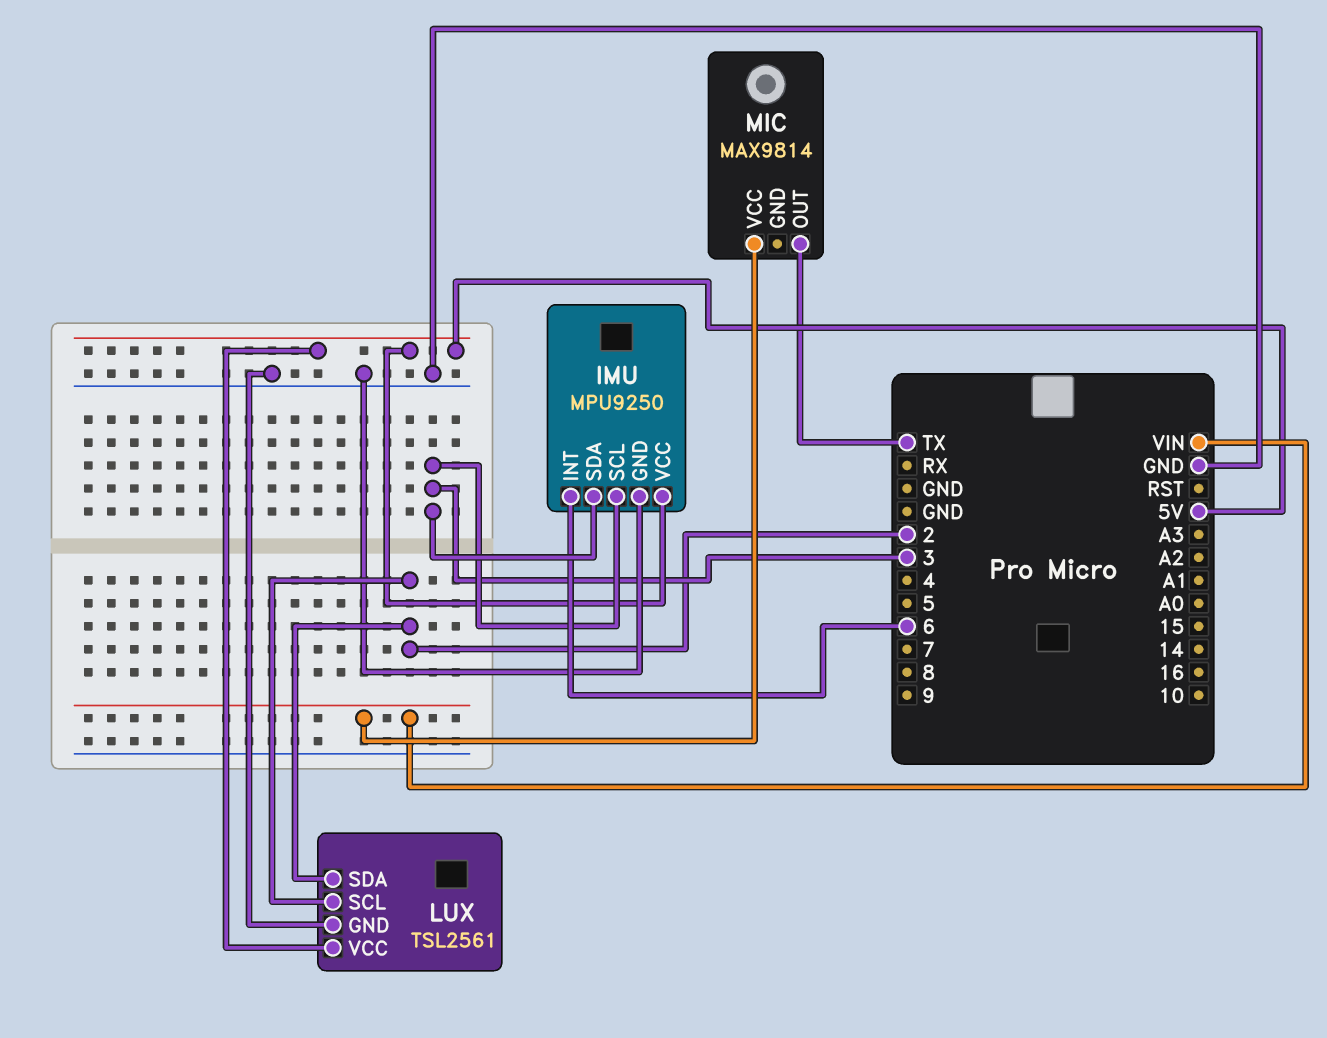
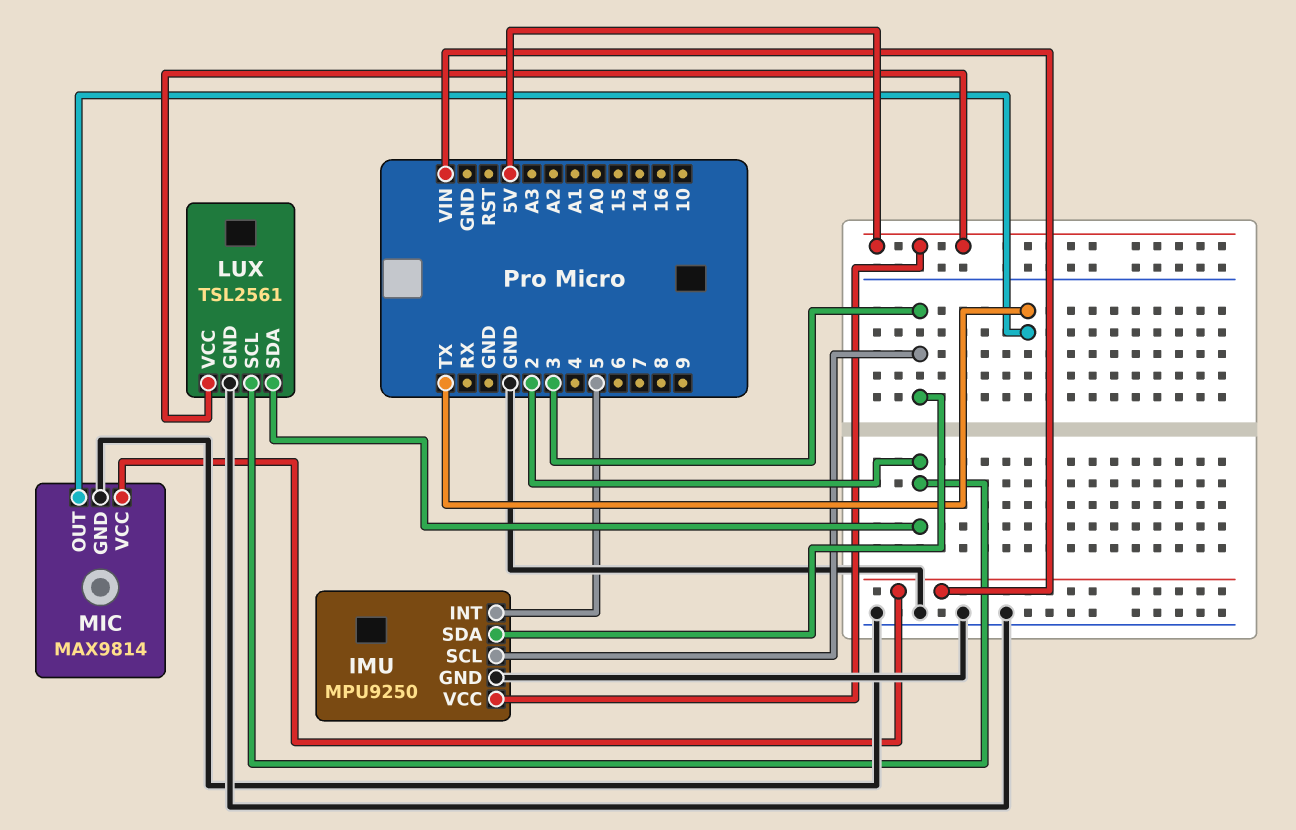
IMU pin INT: 6 -> 5
MIC pin GND: none -> GND

